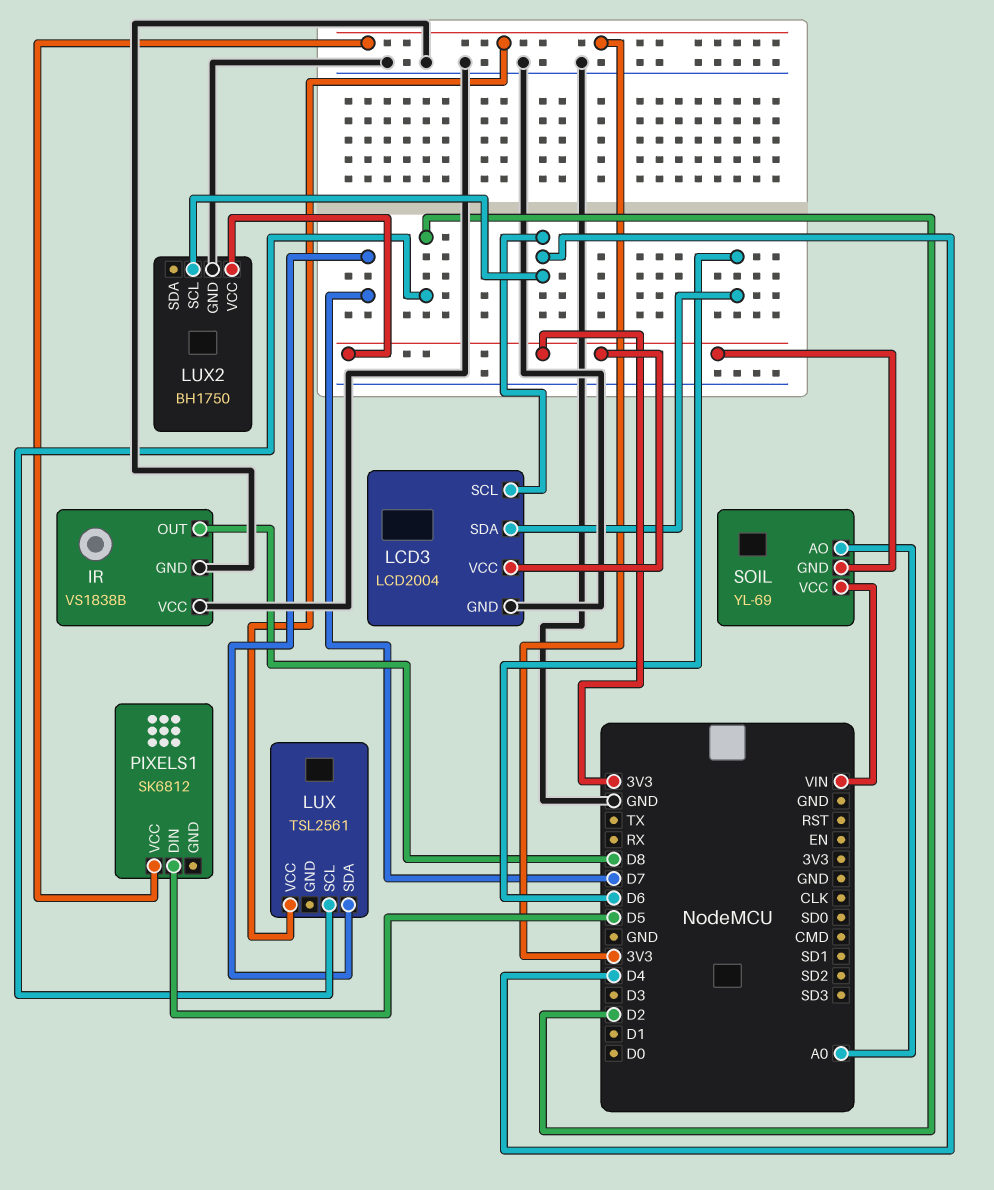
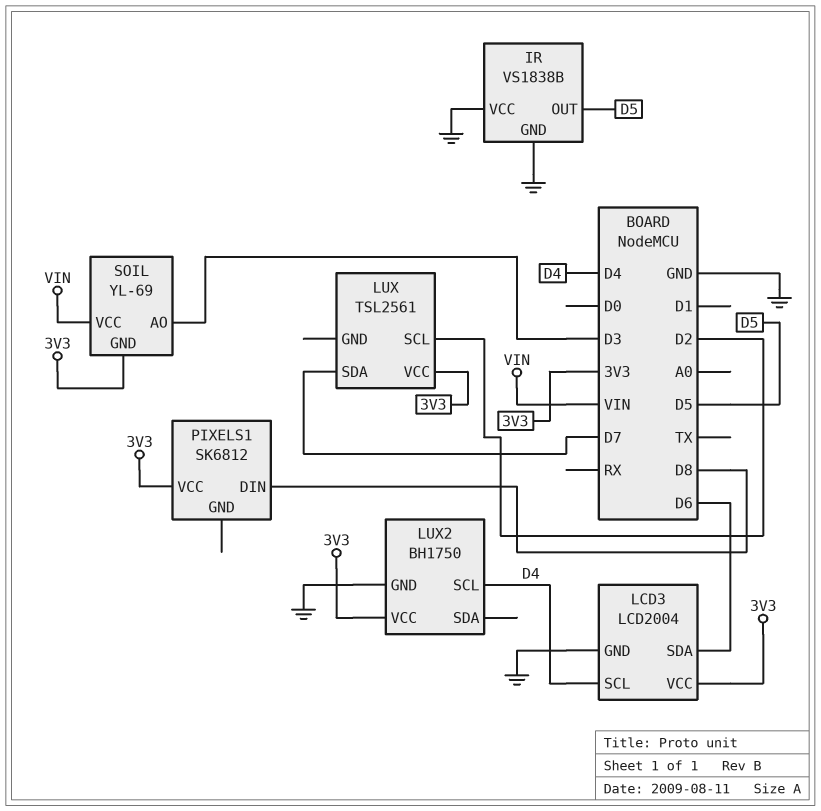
IR pin OUT: D8 -> D5
PIXELS1 pin DIN: D5 -> D8
SOIL pin AO: A0 -> D3

